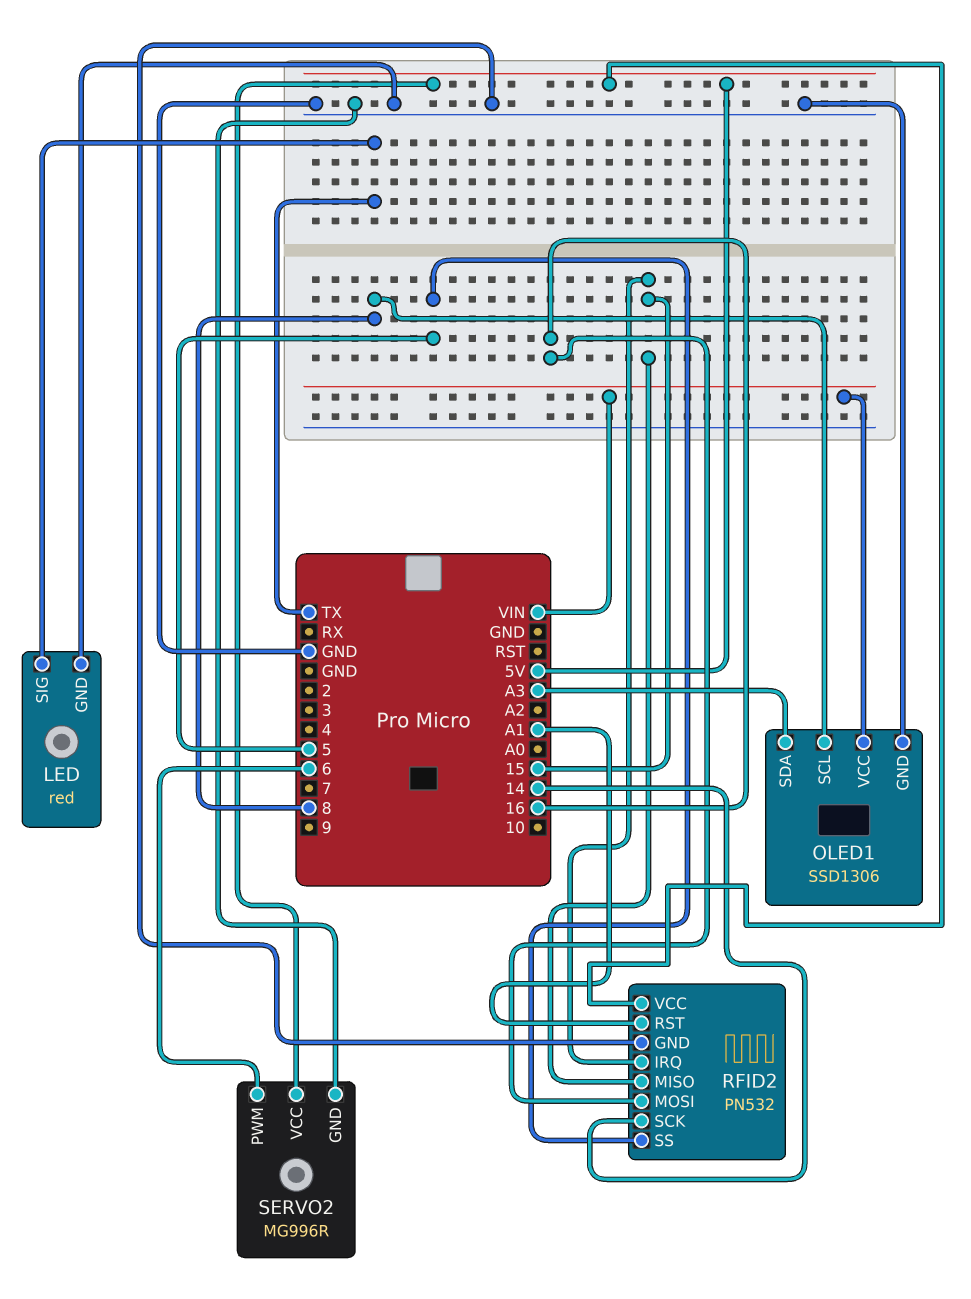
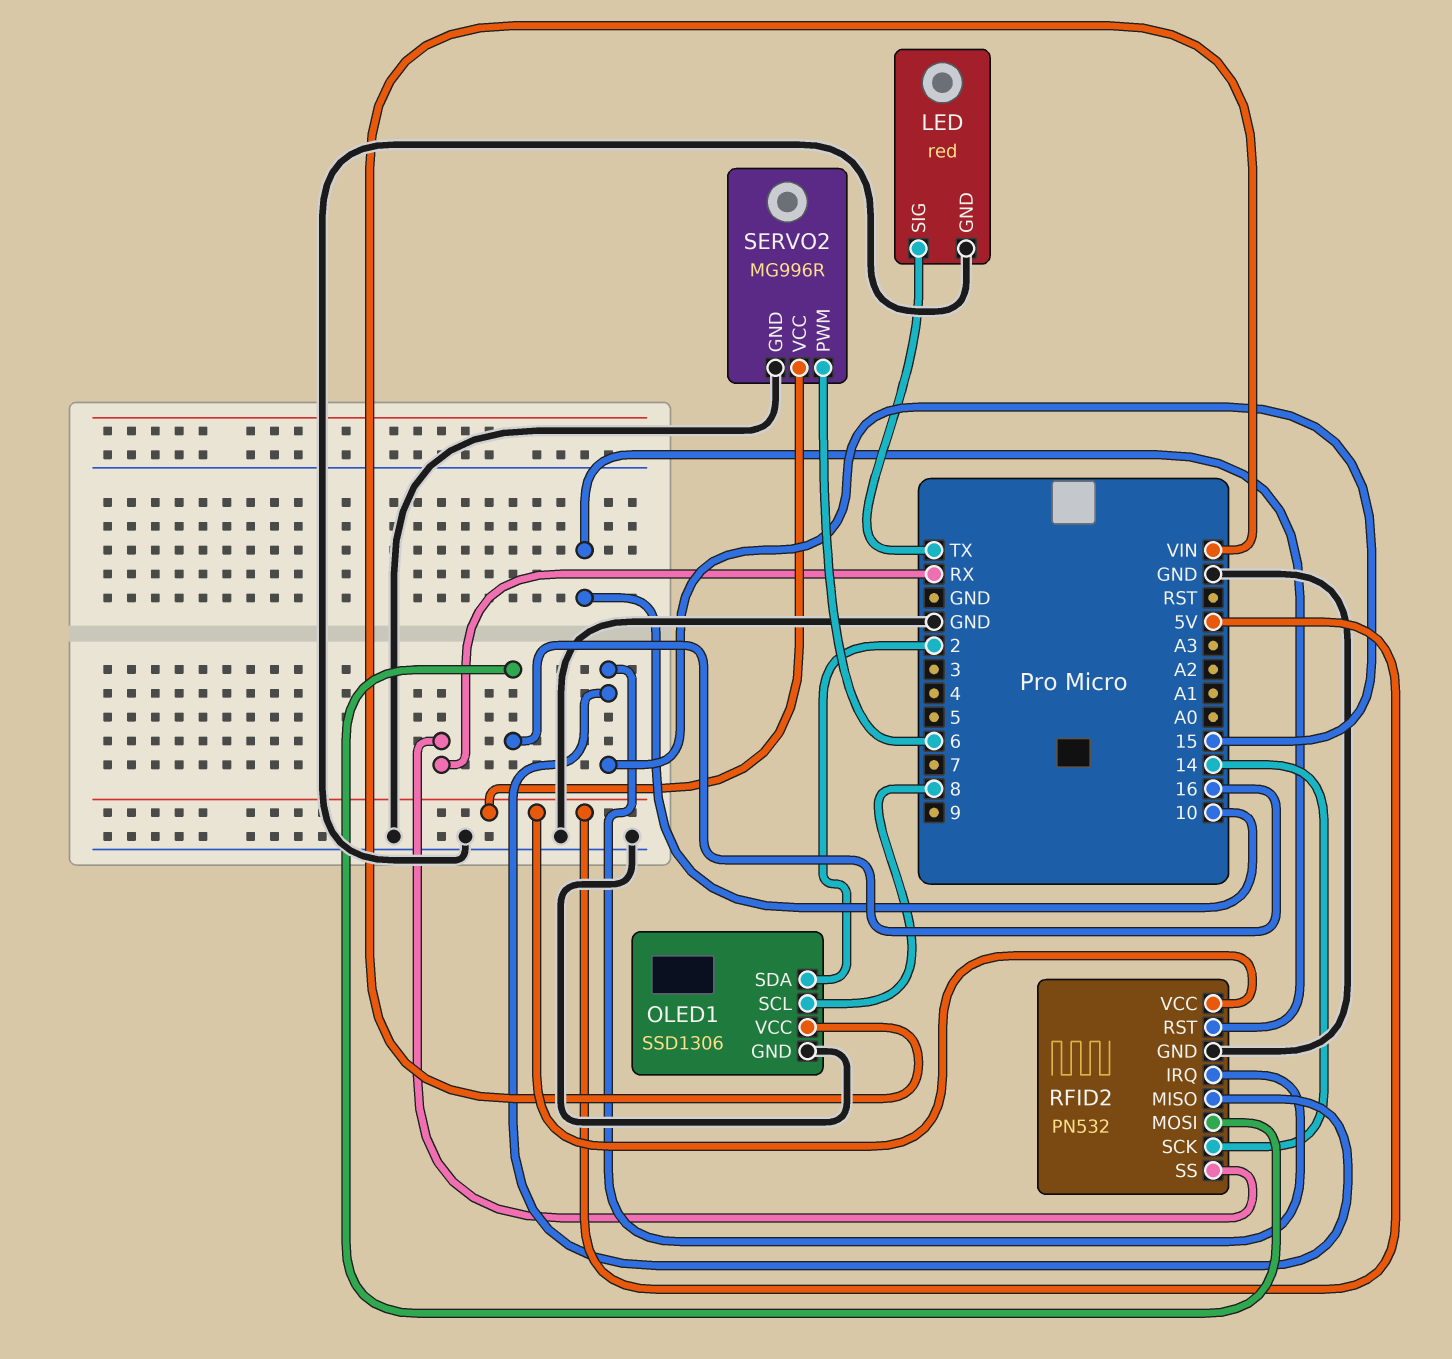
OLED1 pin SDA: A3 -> 2
RFID2 pin RST: A1 -> 10
RFID2 pin SS: 5 -> RX

